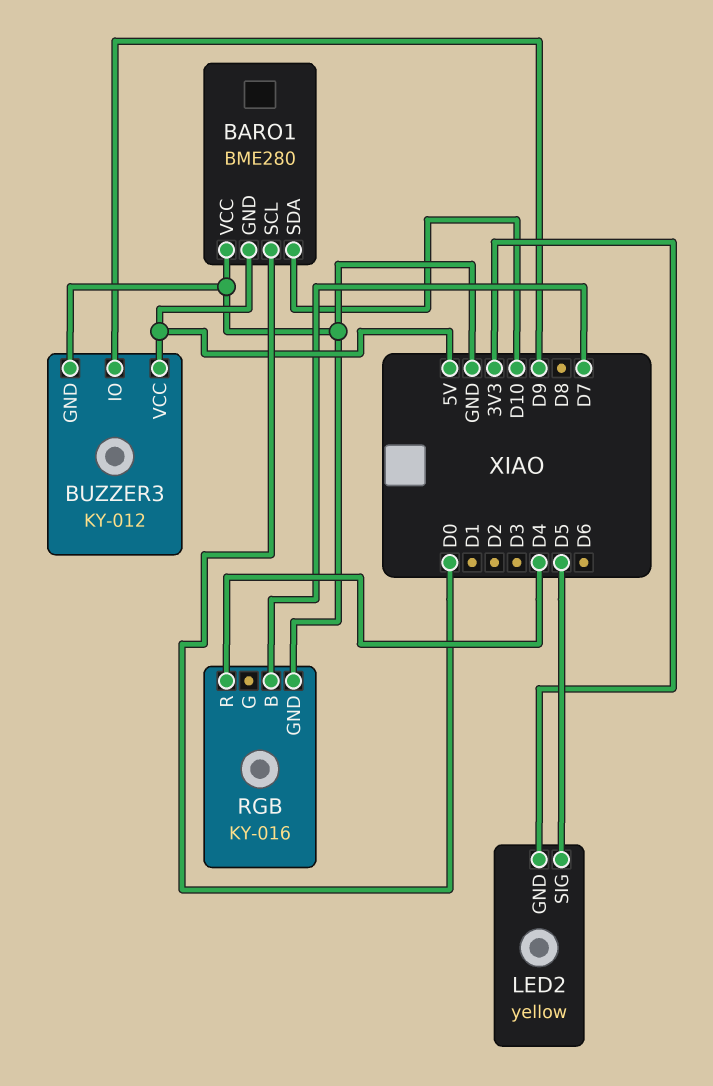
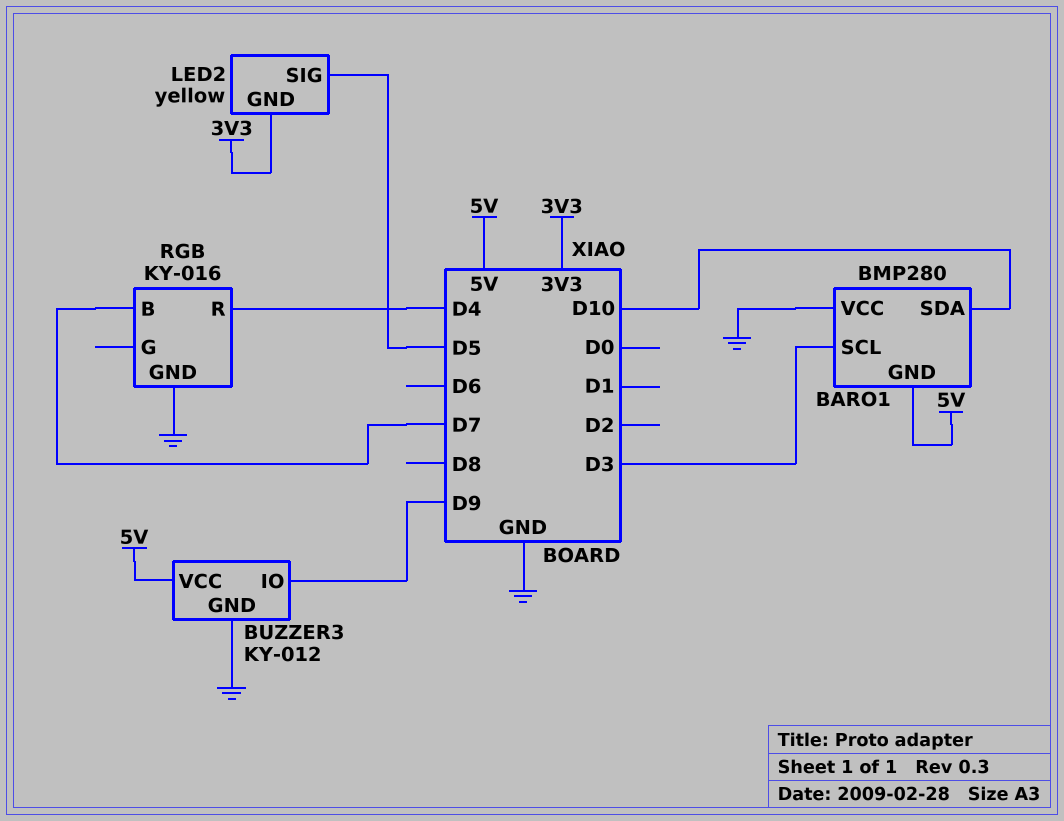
BARO1: BME280 -> BMP280
BARO1 pin SCL: D0 -> D3

